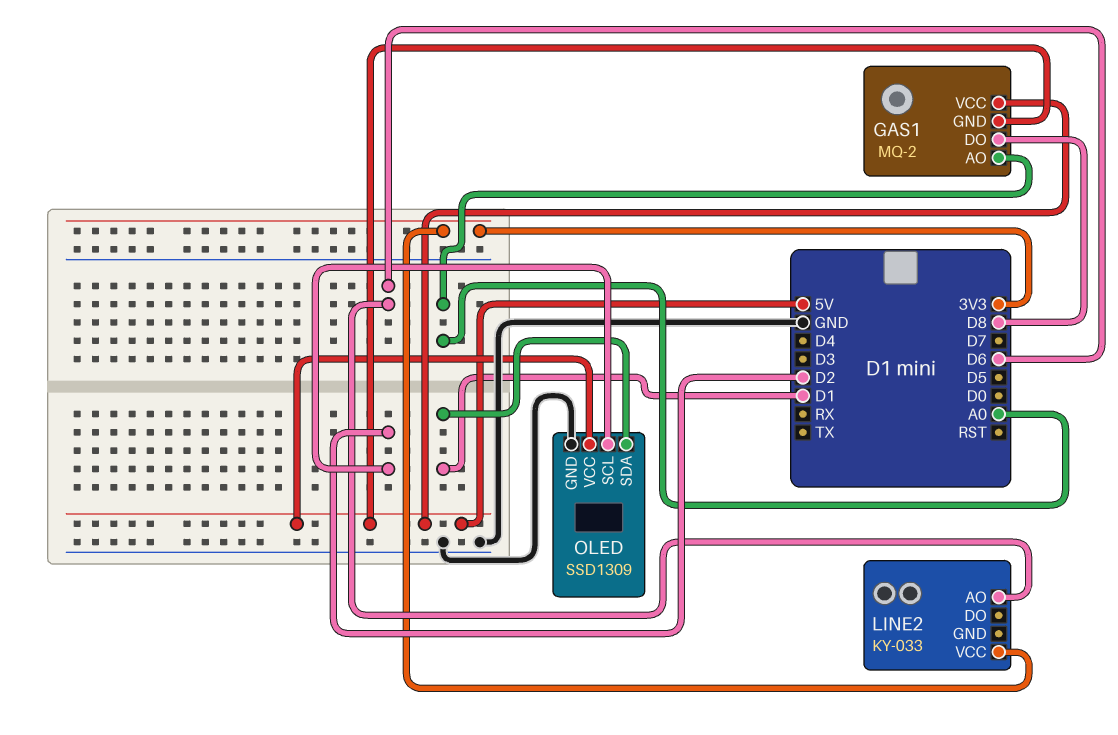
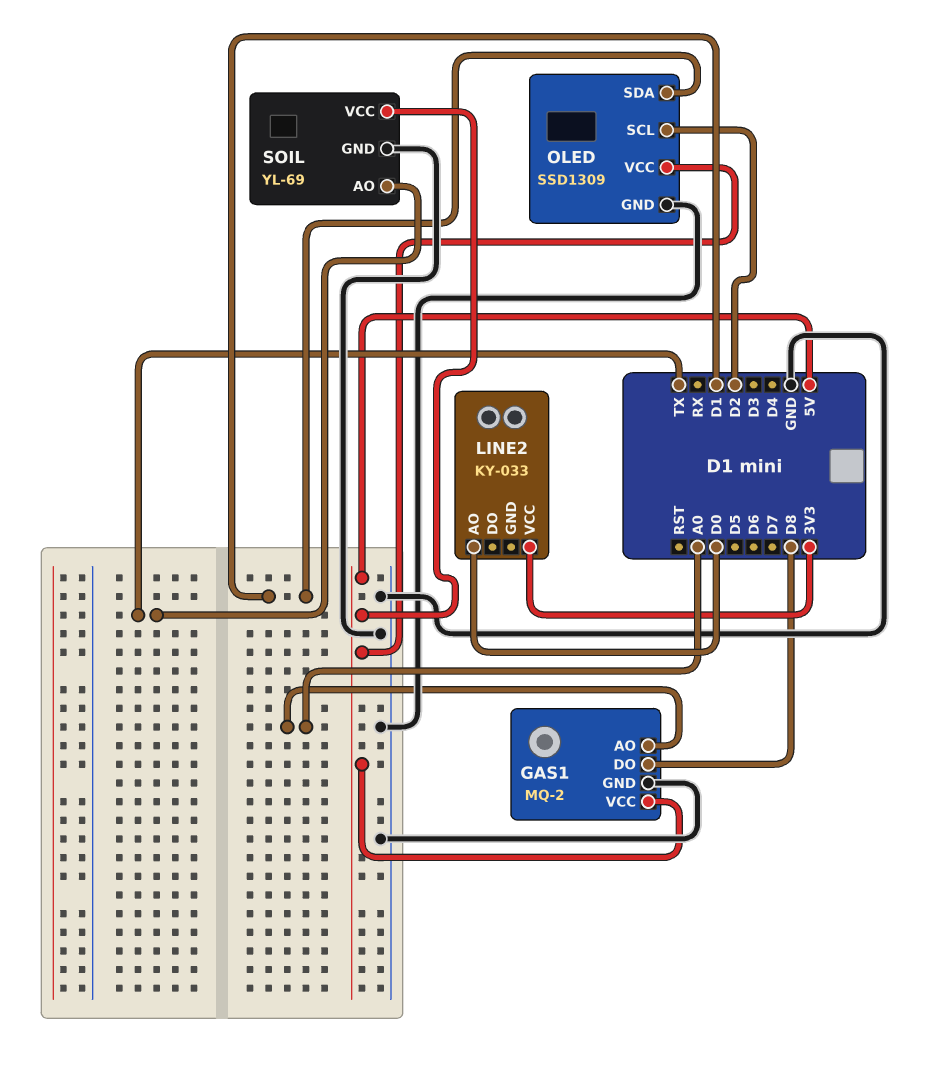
GAS1 pin GND: 5V -> GND
LINE2 pin AO: D6 -> D0
SOIL: none -> YL-69
SOIL pin AO: none -> TX
SOIL pin GND: none -> GND
SOIL pin VCC: none -> 5V

